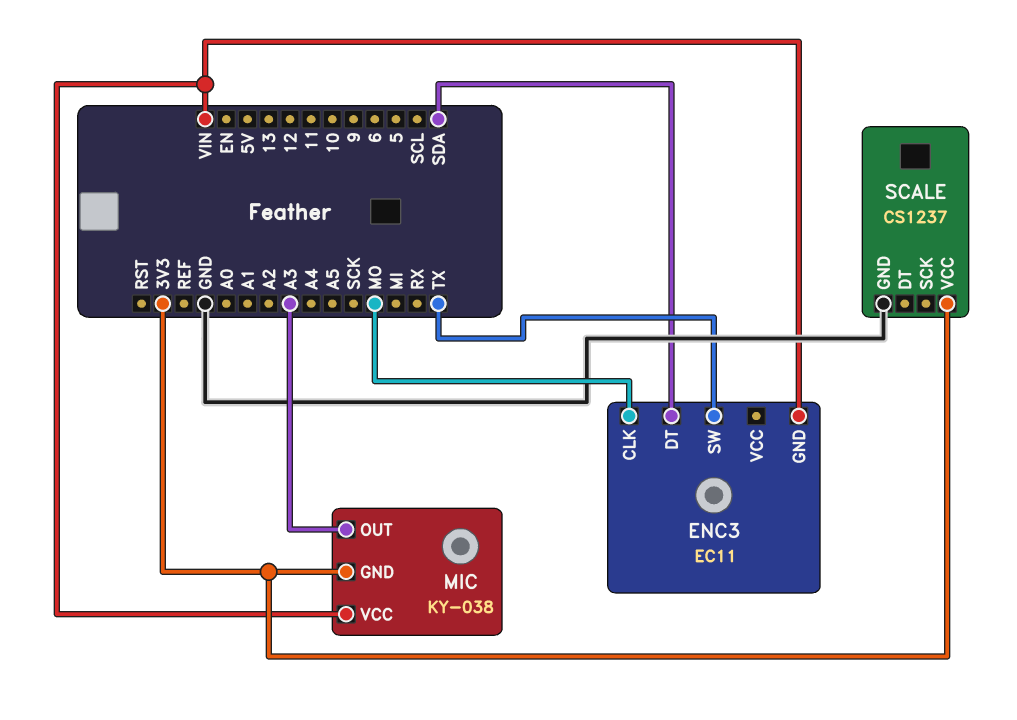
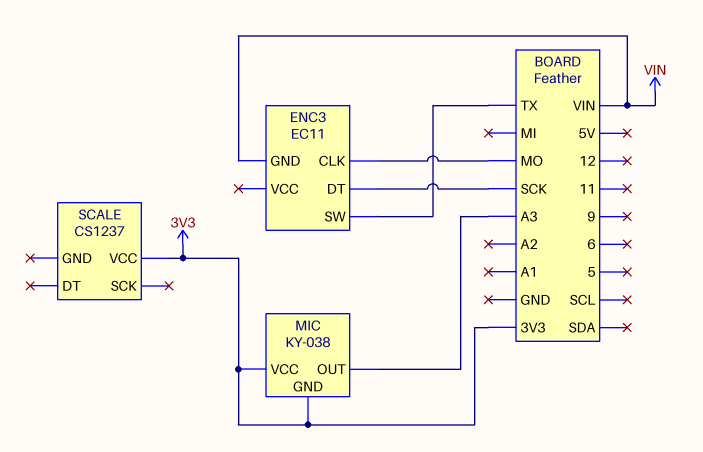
ENC3 pin DT: SDA -> SCK
MIC pin VCC: VIN -> 3V3
SCALE pin GND: GND -> none

